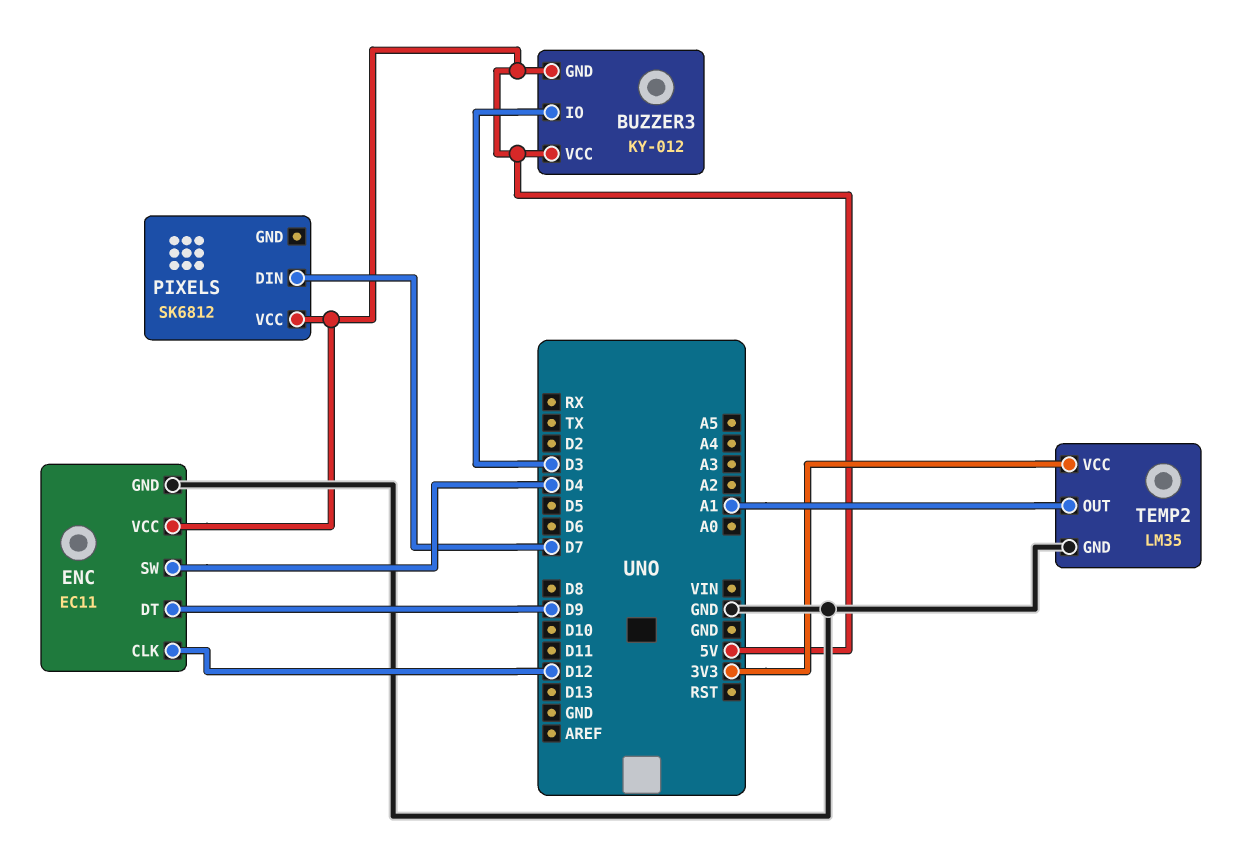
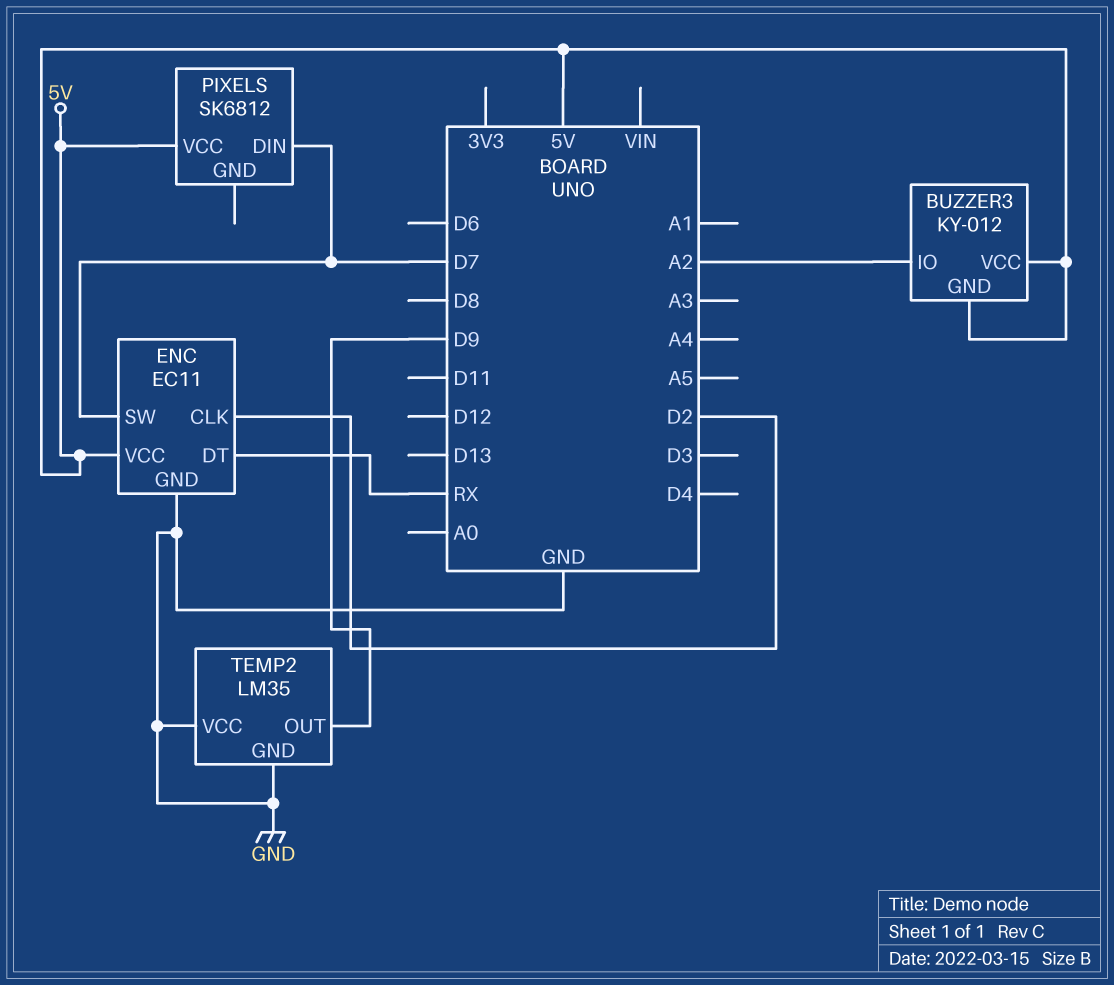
BUZZER3 pin IO: D3 -> A2
ENC pin CLK: D12 -> D2
ENC pin DT: D9 -> RX
ENC pin SW: D4 -> D7
TEMP2 pin OUT: A1 -> D9
TEMP2 pin VCC: 3V3 -> GND

